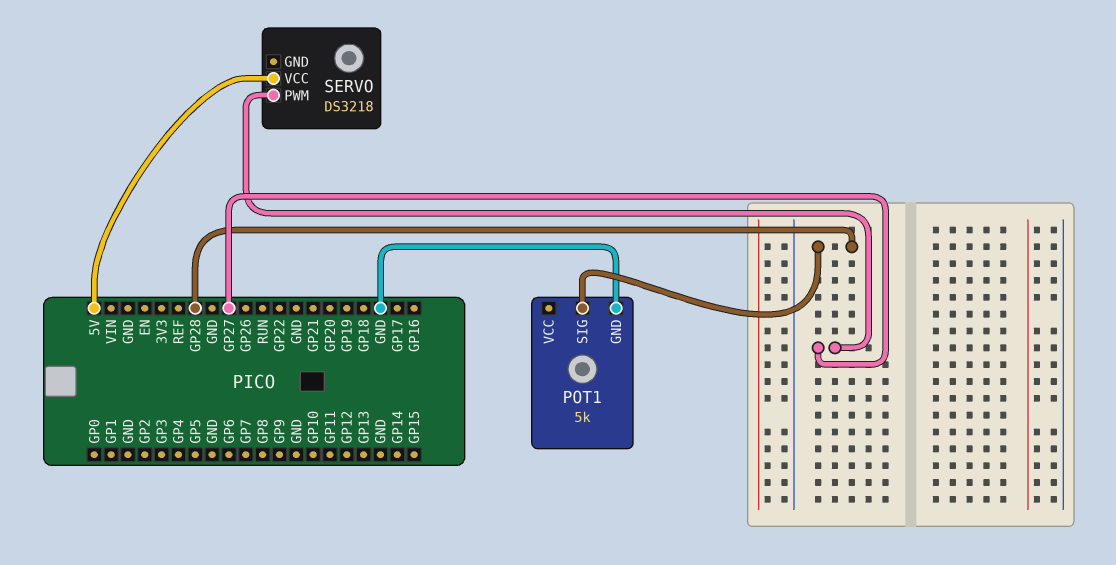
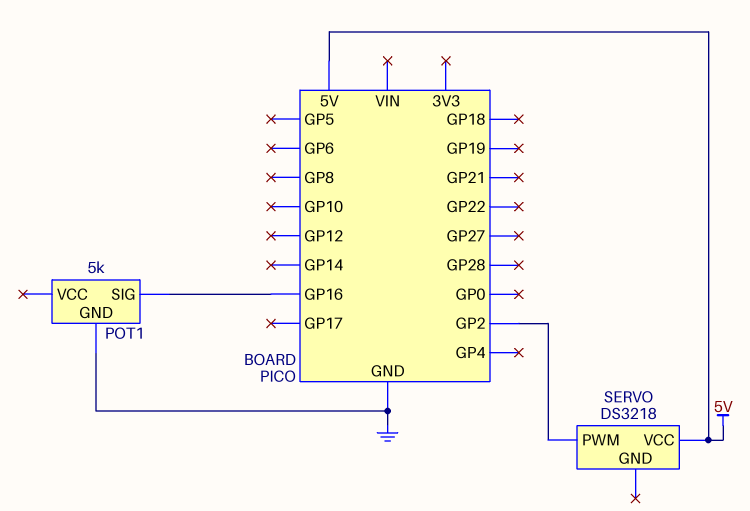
POT1 pin SIG: GP28 -> GP16
SERVO pin PWM: GP27 -> GP2

